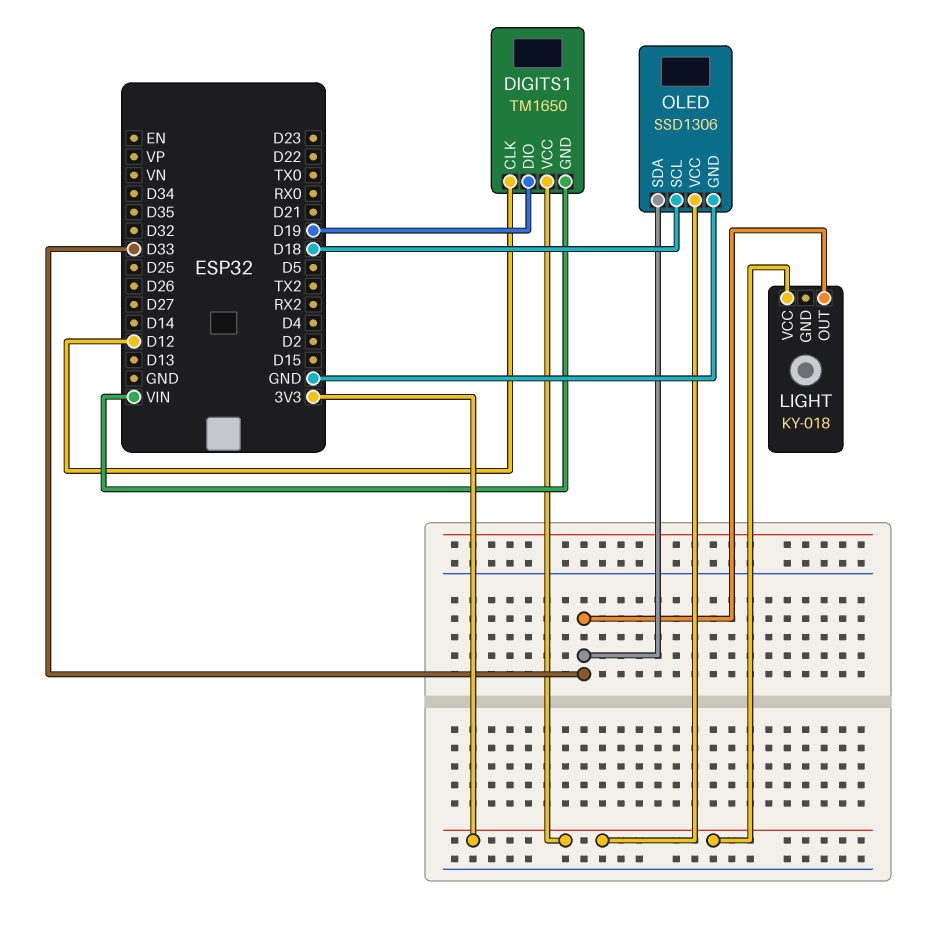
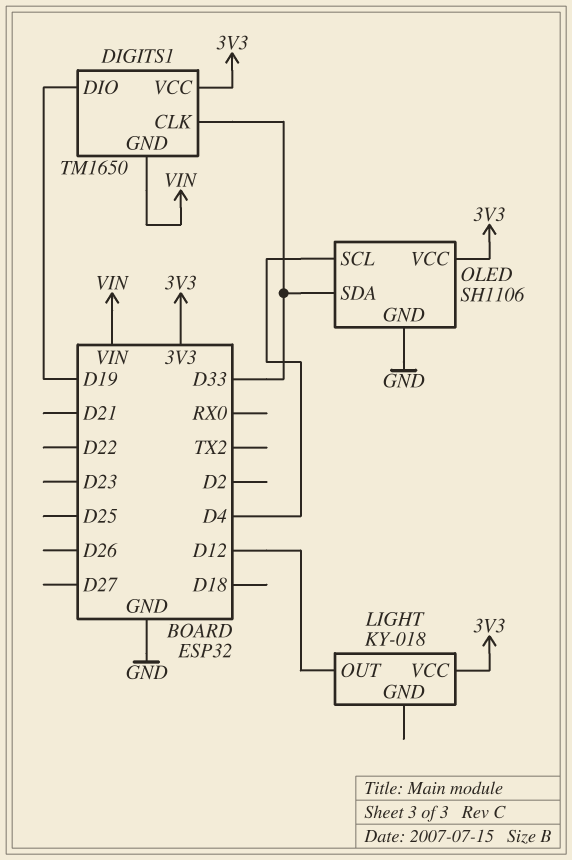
DIGITS1 pin CLK: D12 -> D33
LIGHT pin OUT: D33 -> D12
OLED: SSD1306 -> SH1106
OLED pin SCL: D18 -> D4

